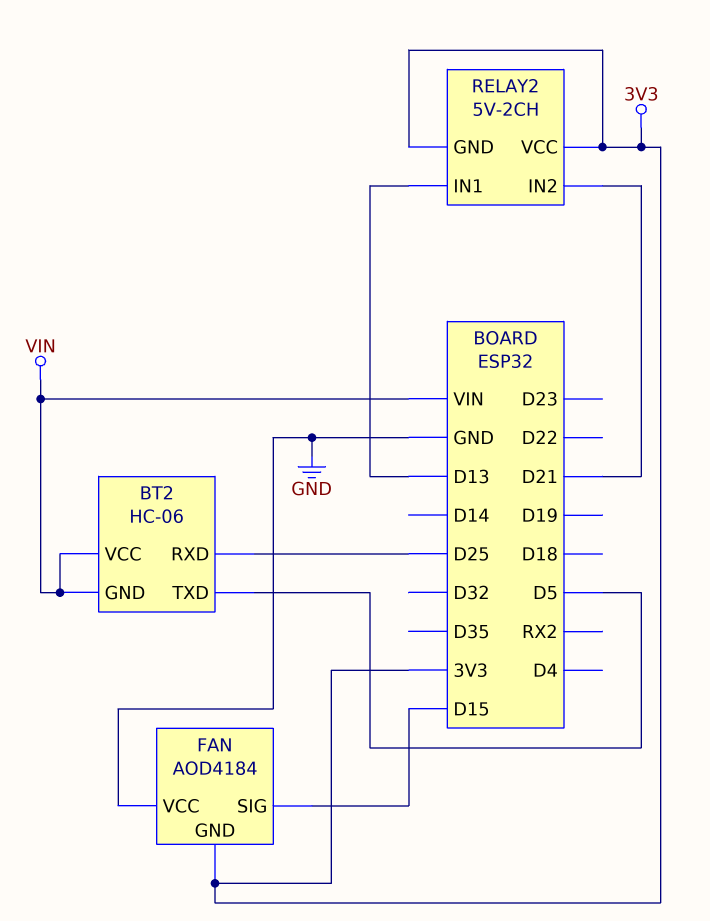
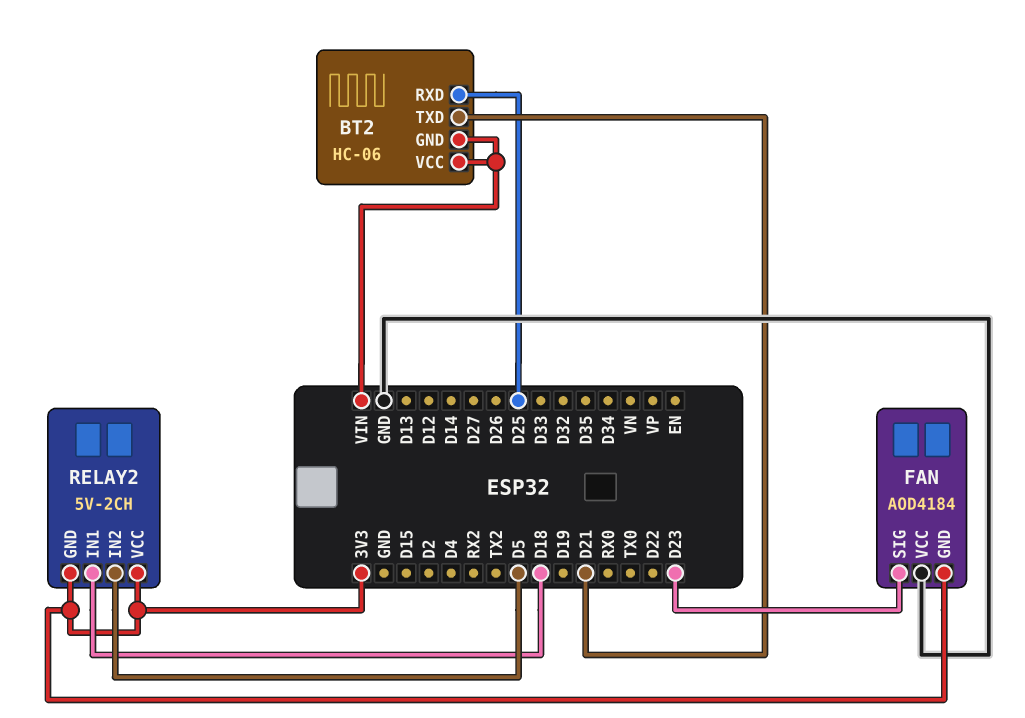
BT2 pin TXD: D5 -> D21
FAN pin SIG: D15 -> D23
RELAY2 pin IN1: D13 -> D18
RELAY2 pin IN2: D21 -> D5

